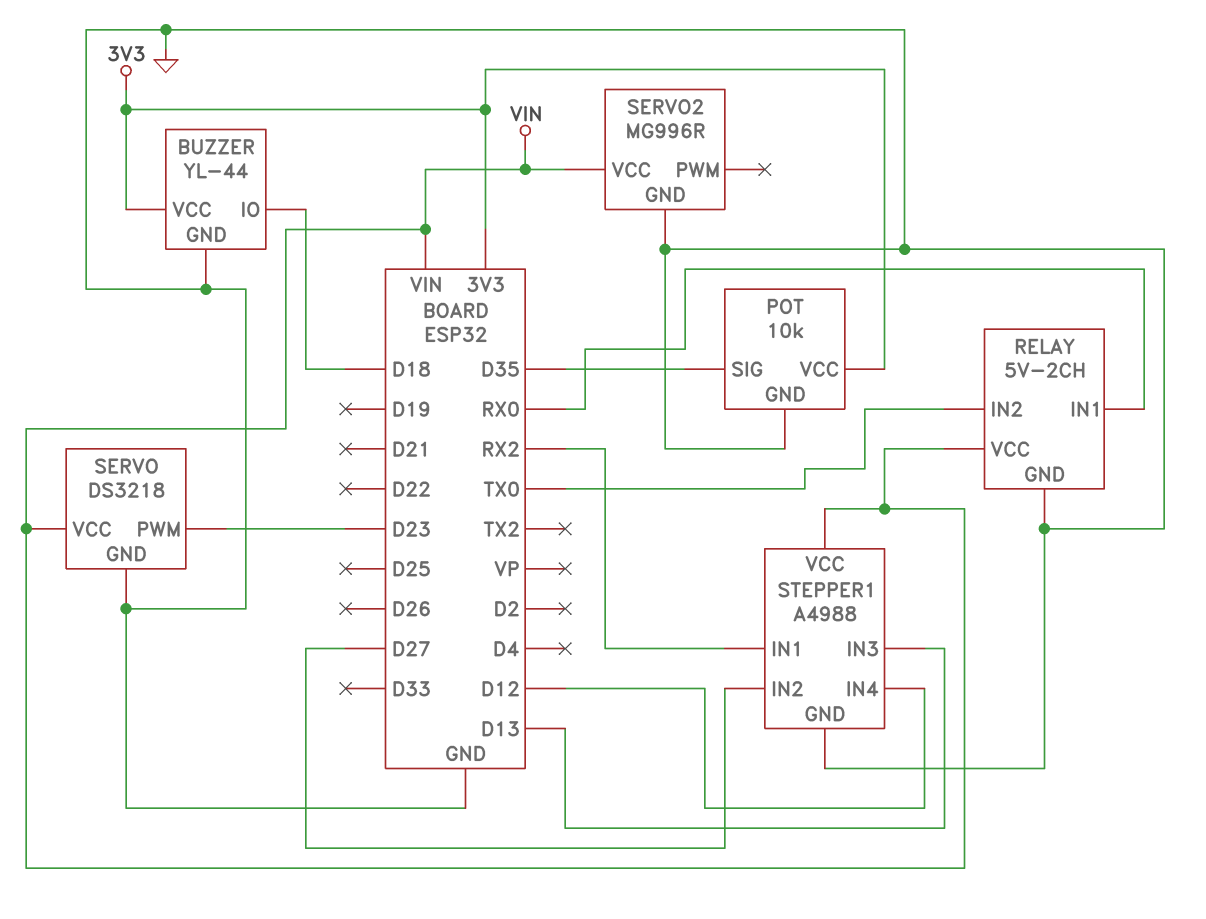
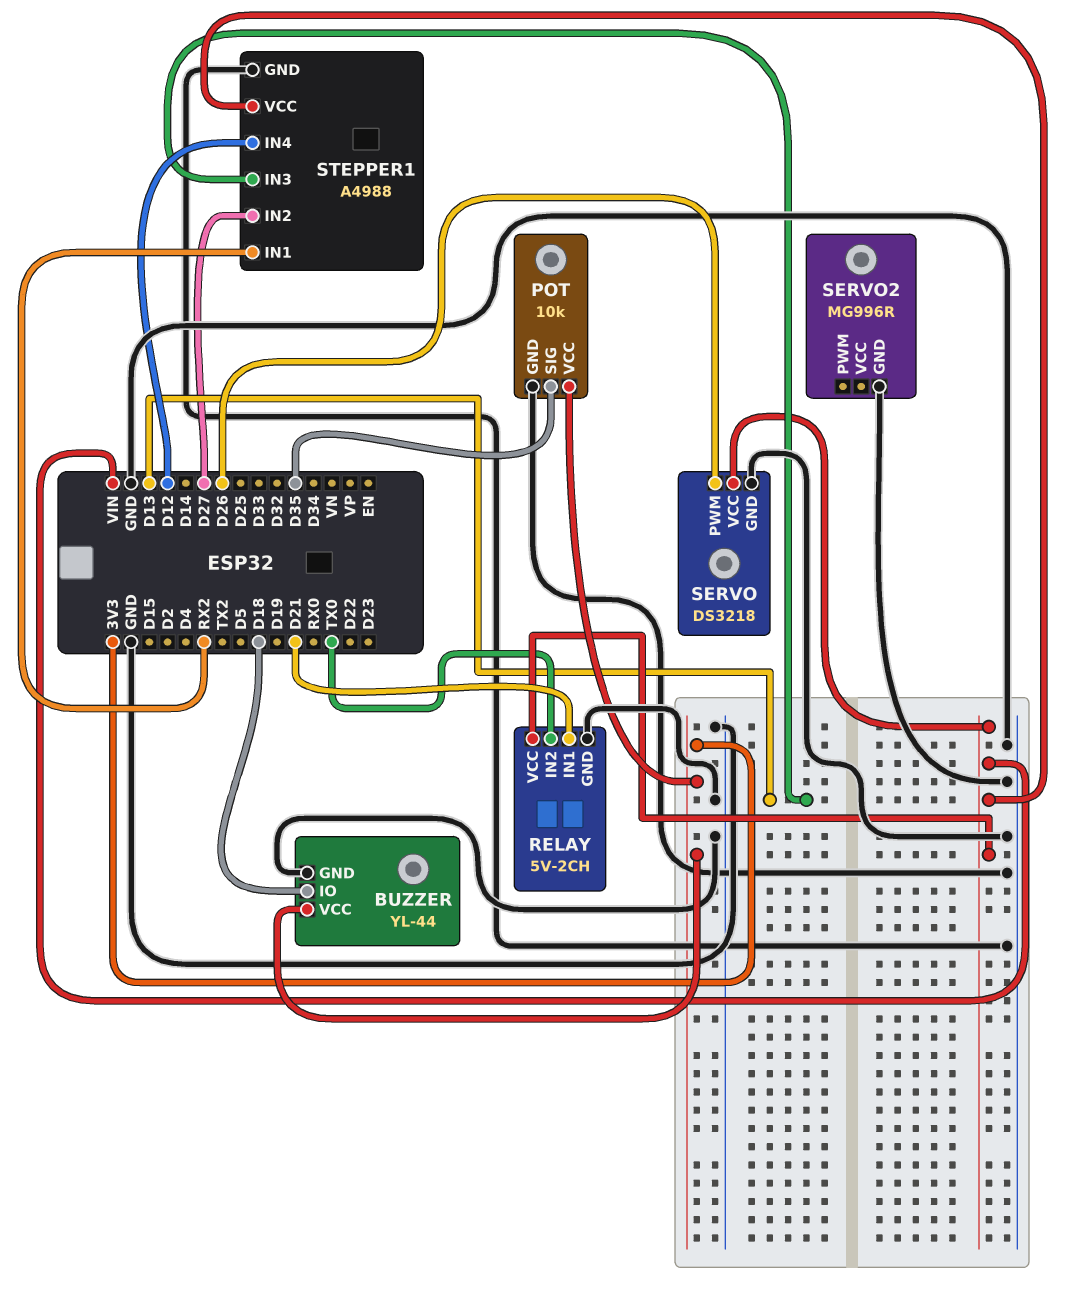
RELAY pin IN1: RX0 -> D21
SERVO pin PWM: D23 -> D26
SERVO2 pin VCC: VIN -> none

